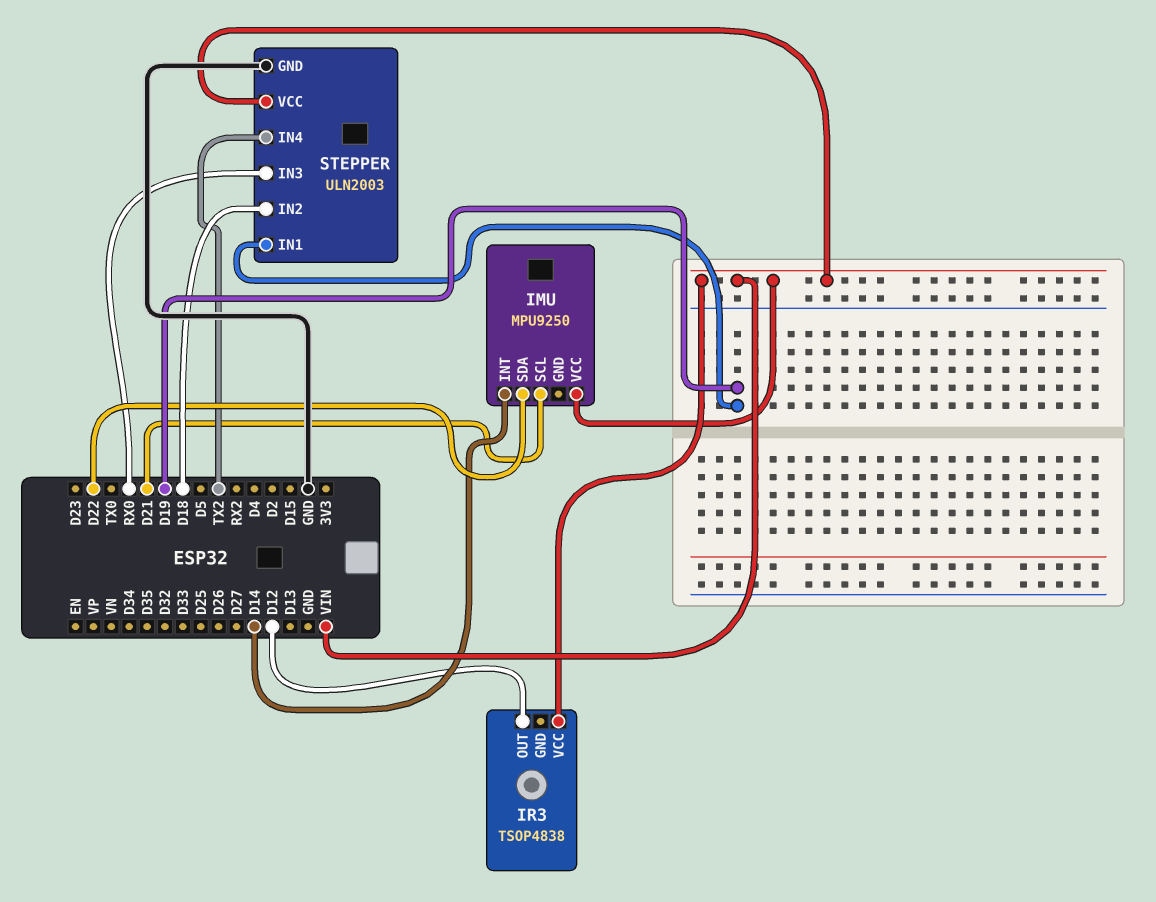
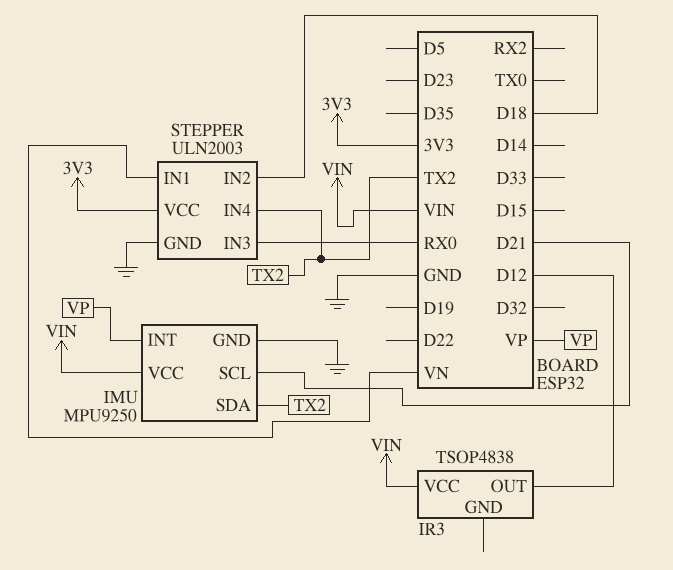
IMU pin GND: none -> GND
IMU pin INT: D14 -> VP
IMU pin SDA: D22 -> TX2
STEPPER pin IN1: D19 -> VN
STEPPER pin VCC: VIN -> 3V3

